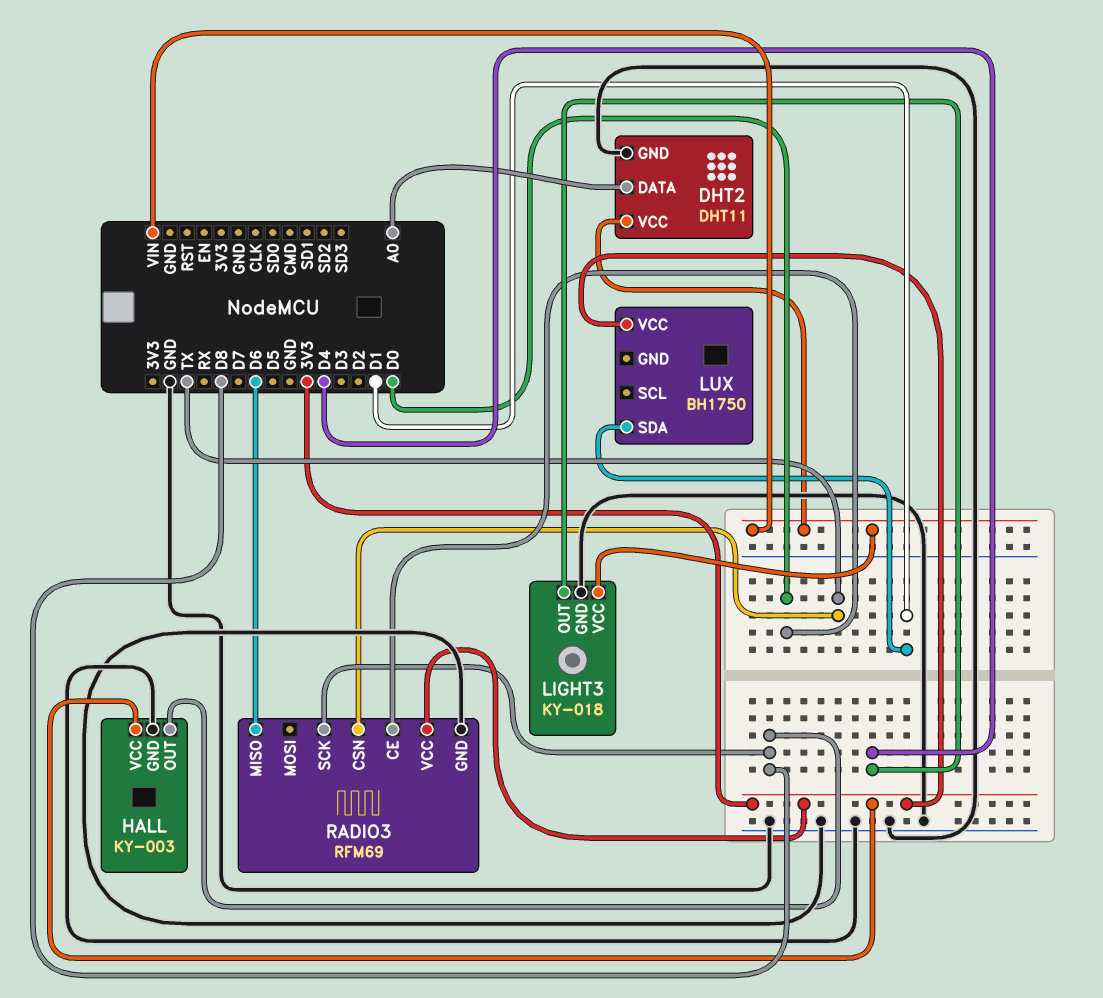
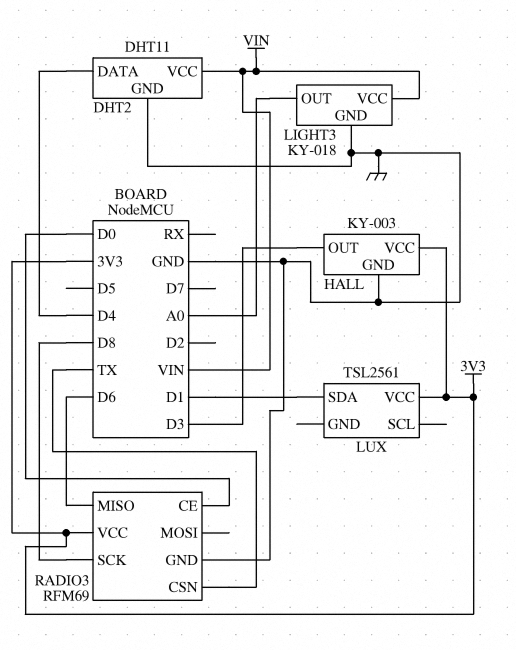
DHT2 pin DATA: A0 -> D4
HALL pin OUT: D8 -> D3
LIGHT3 pin OUT: D4 -> A0
LUX: BH1750 -> TSL2561

